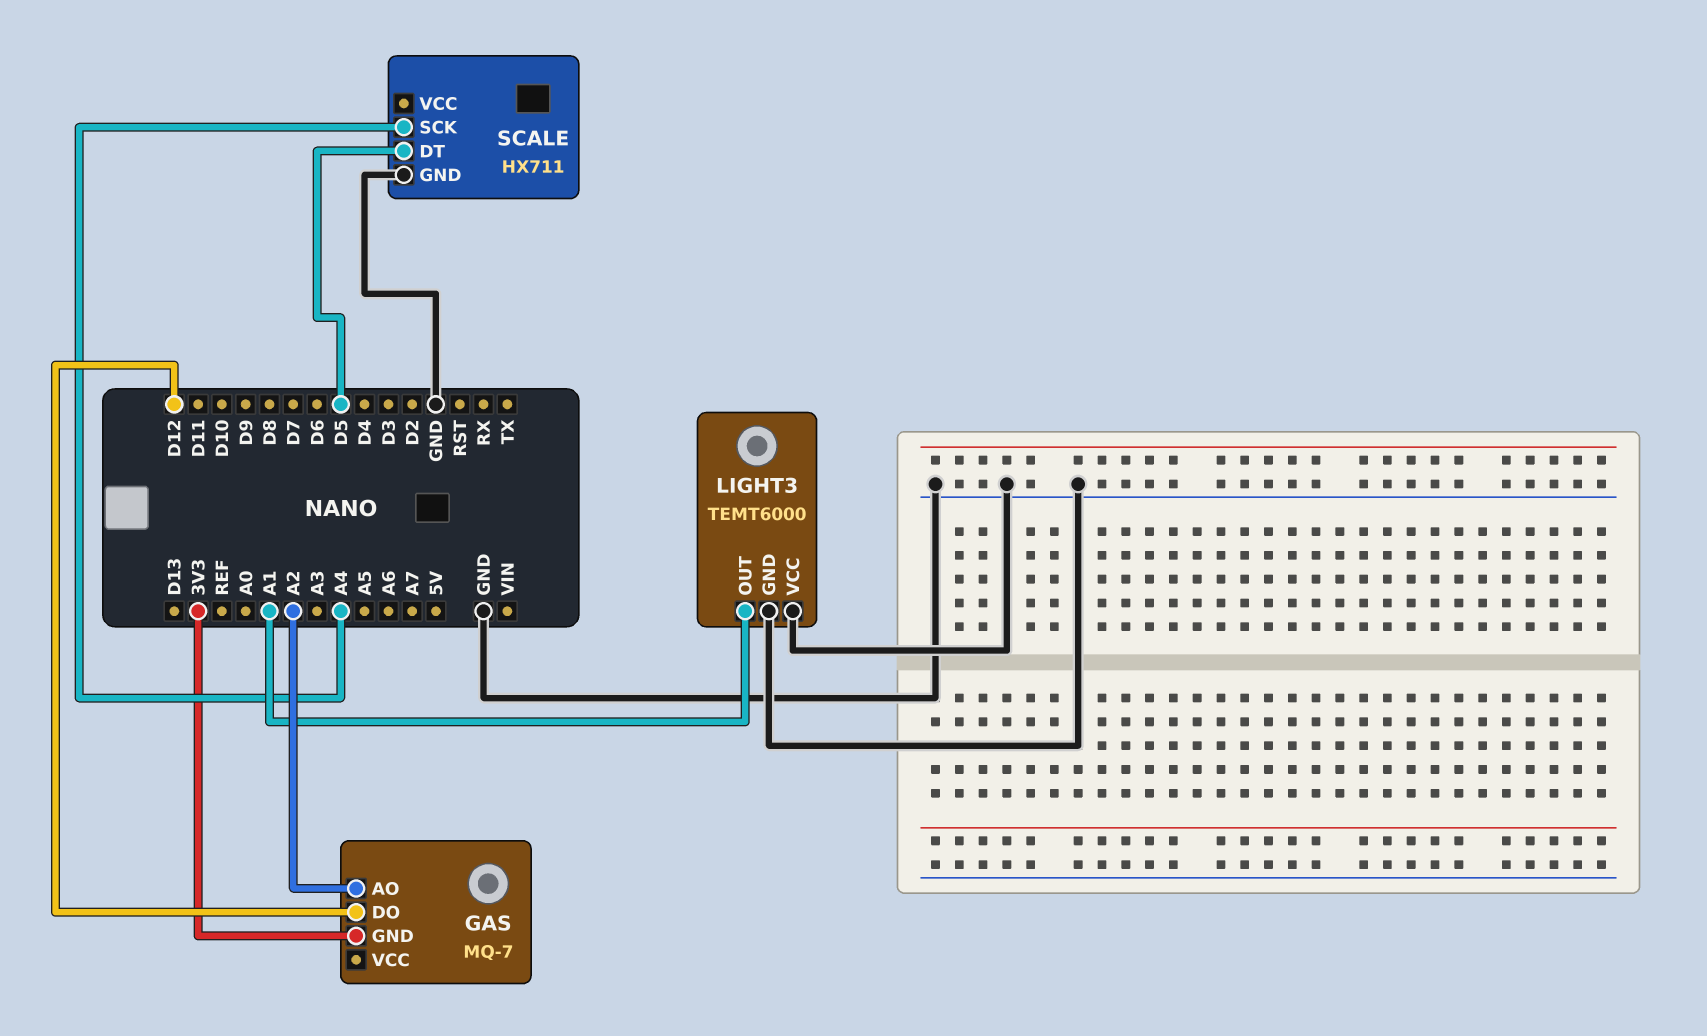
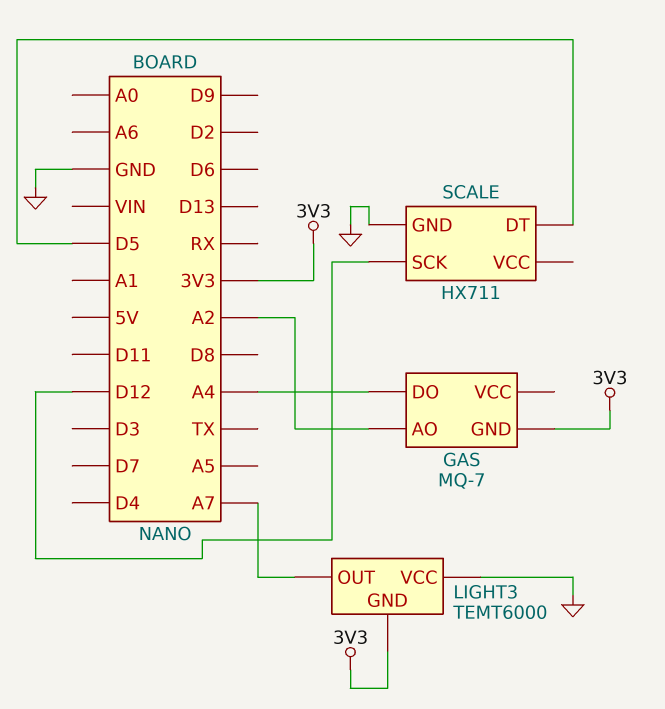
GAS pin DO: D12 -> A4
LIGHT3 pin GND: GND -> 3V3
LIGHT3 pin OUT: A1 -> A7
SCALE pin SCK: A4 -> D12

